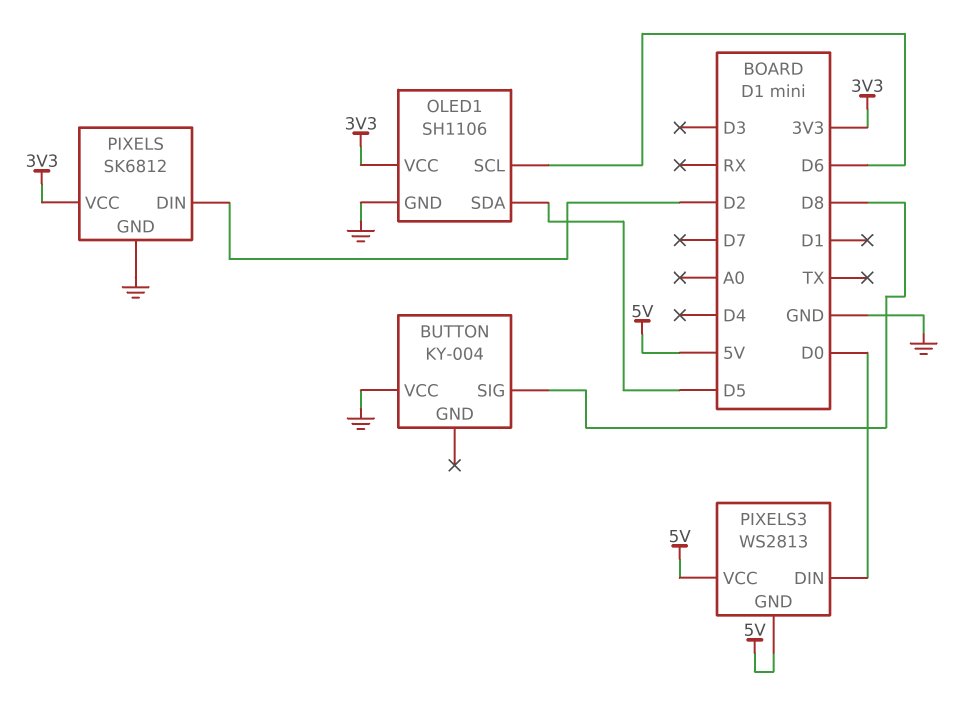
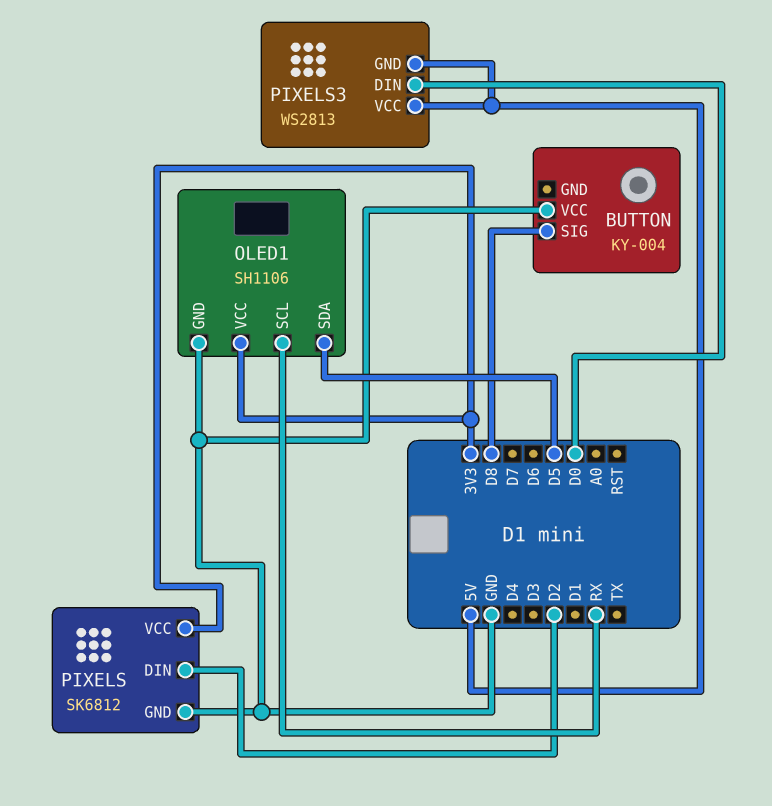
OLED1 pin SCL: D6 -> RX

